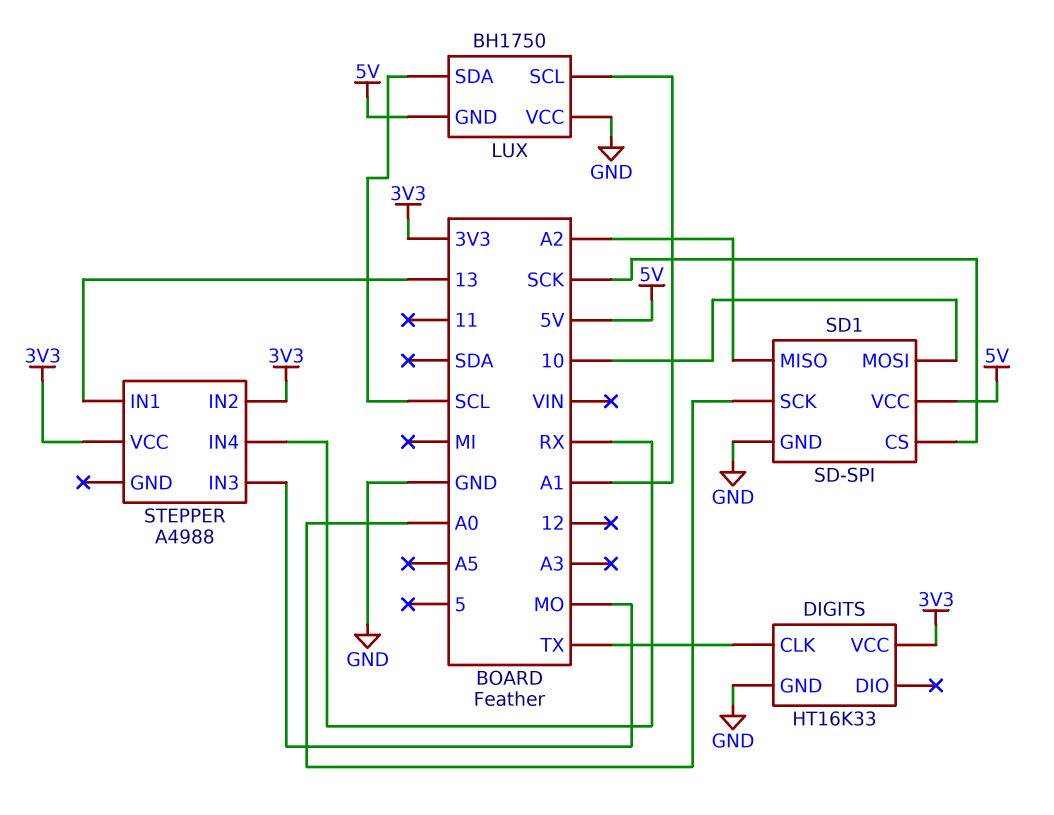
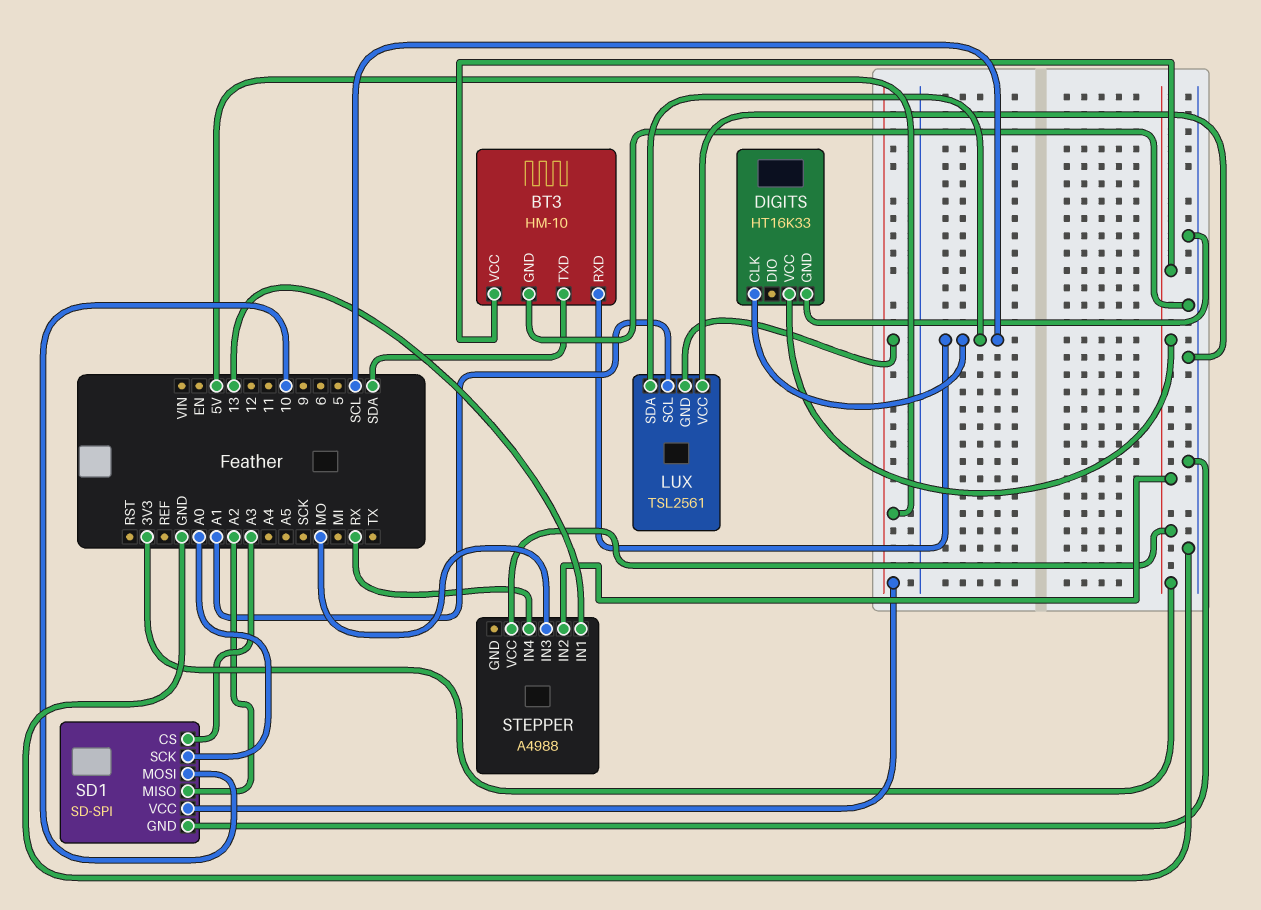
BT3: none -> HM-10
BT3 pin GND: none -> GND
BT3 pin RXD: none -> SCL
BT3 pin TXD: none -> SDA
BT3 pin VCC: none -> 3V3
DIGITS pin CLK: TX -> SCL
LUX: BH1750 -> TSL2561
SD1 pin CS: SCK -> A3

